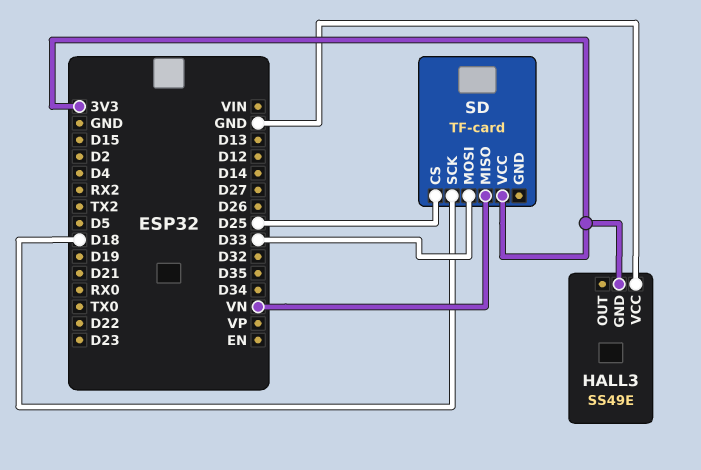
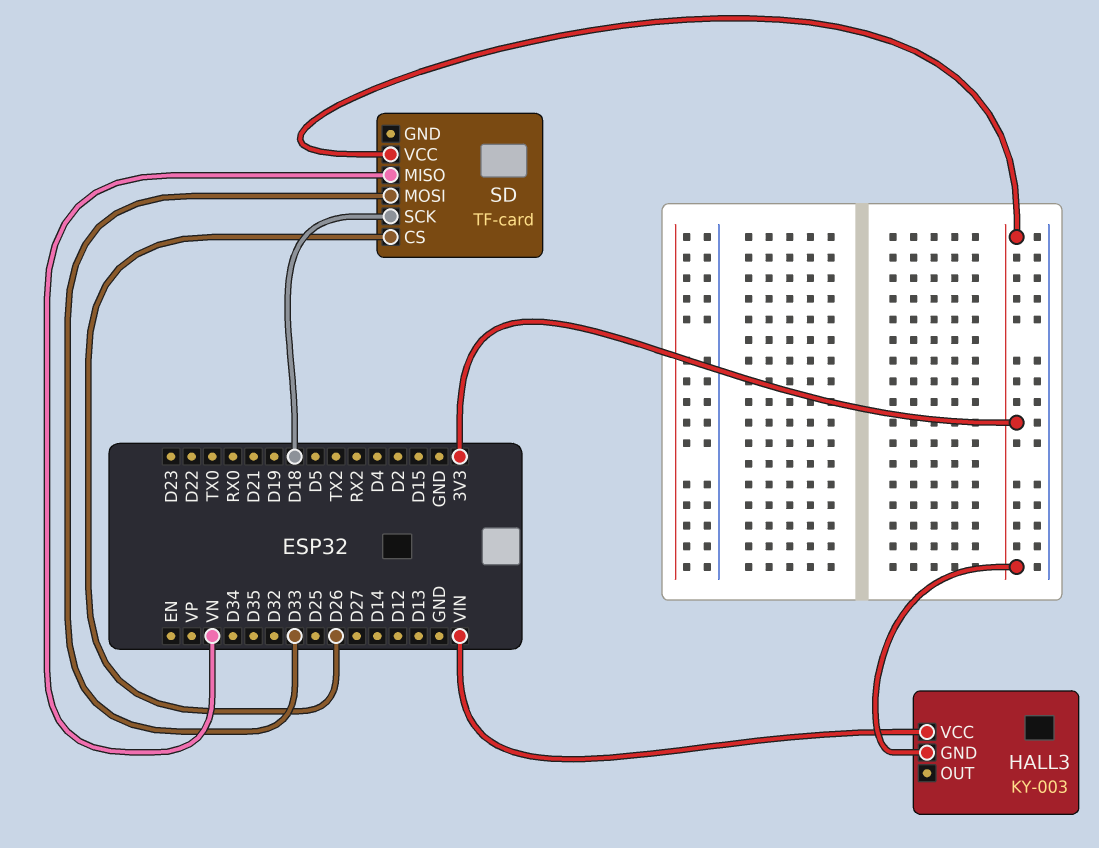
HALL3: SS49E -> KY-003
HALL3 pin VCC: GND -> VIN
SD pin CS: D25 -> D26

